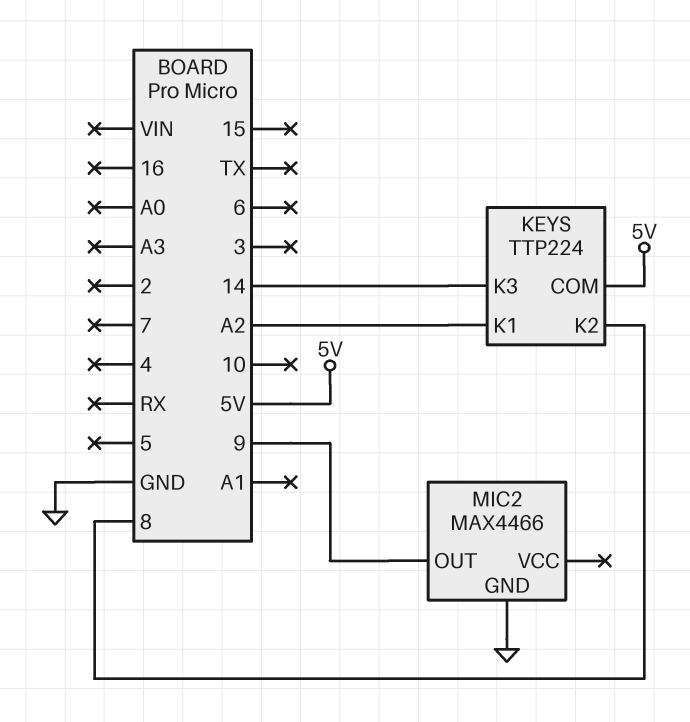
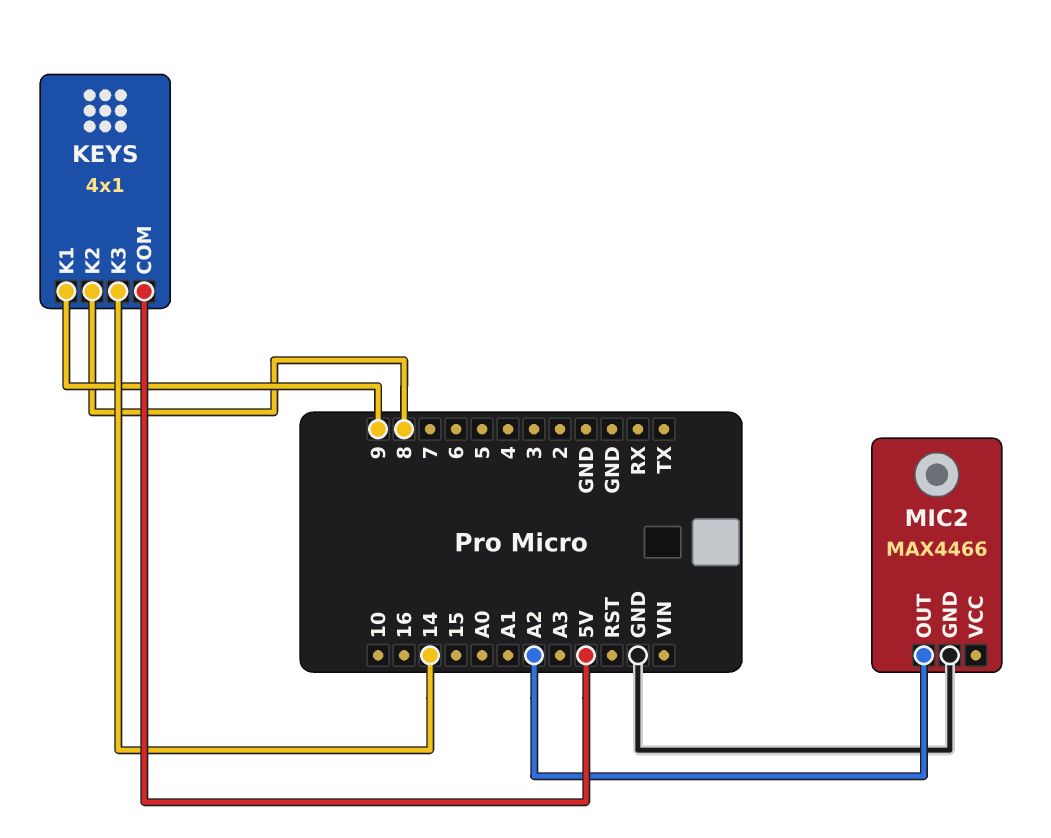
KEYS: TTP224 -> 4x1
KEYS pin K1: A2 -> 9
MIC2 pin OUT: 9 -> A2

